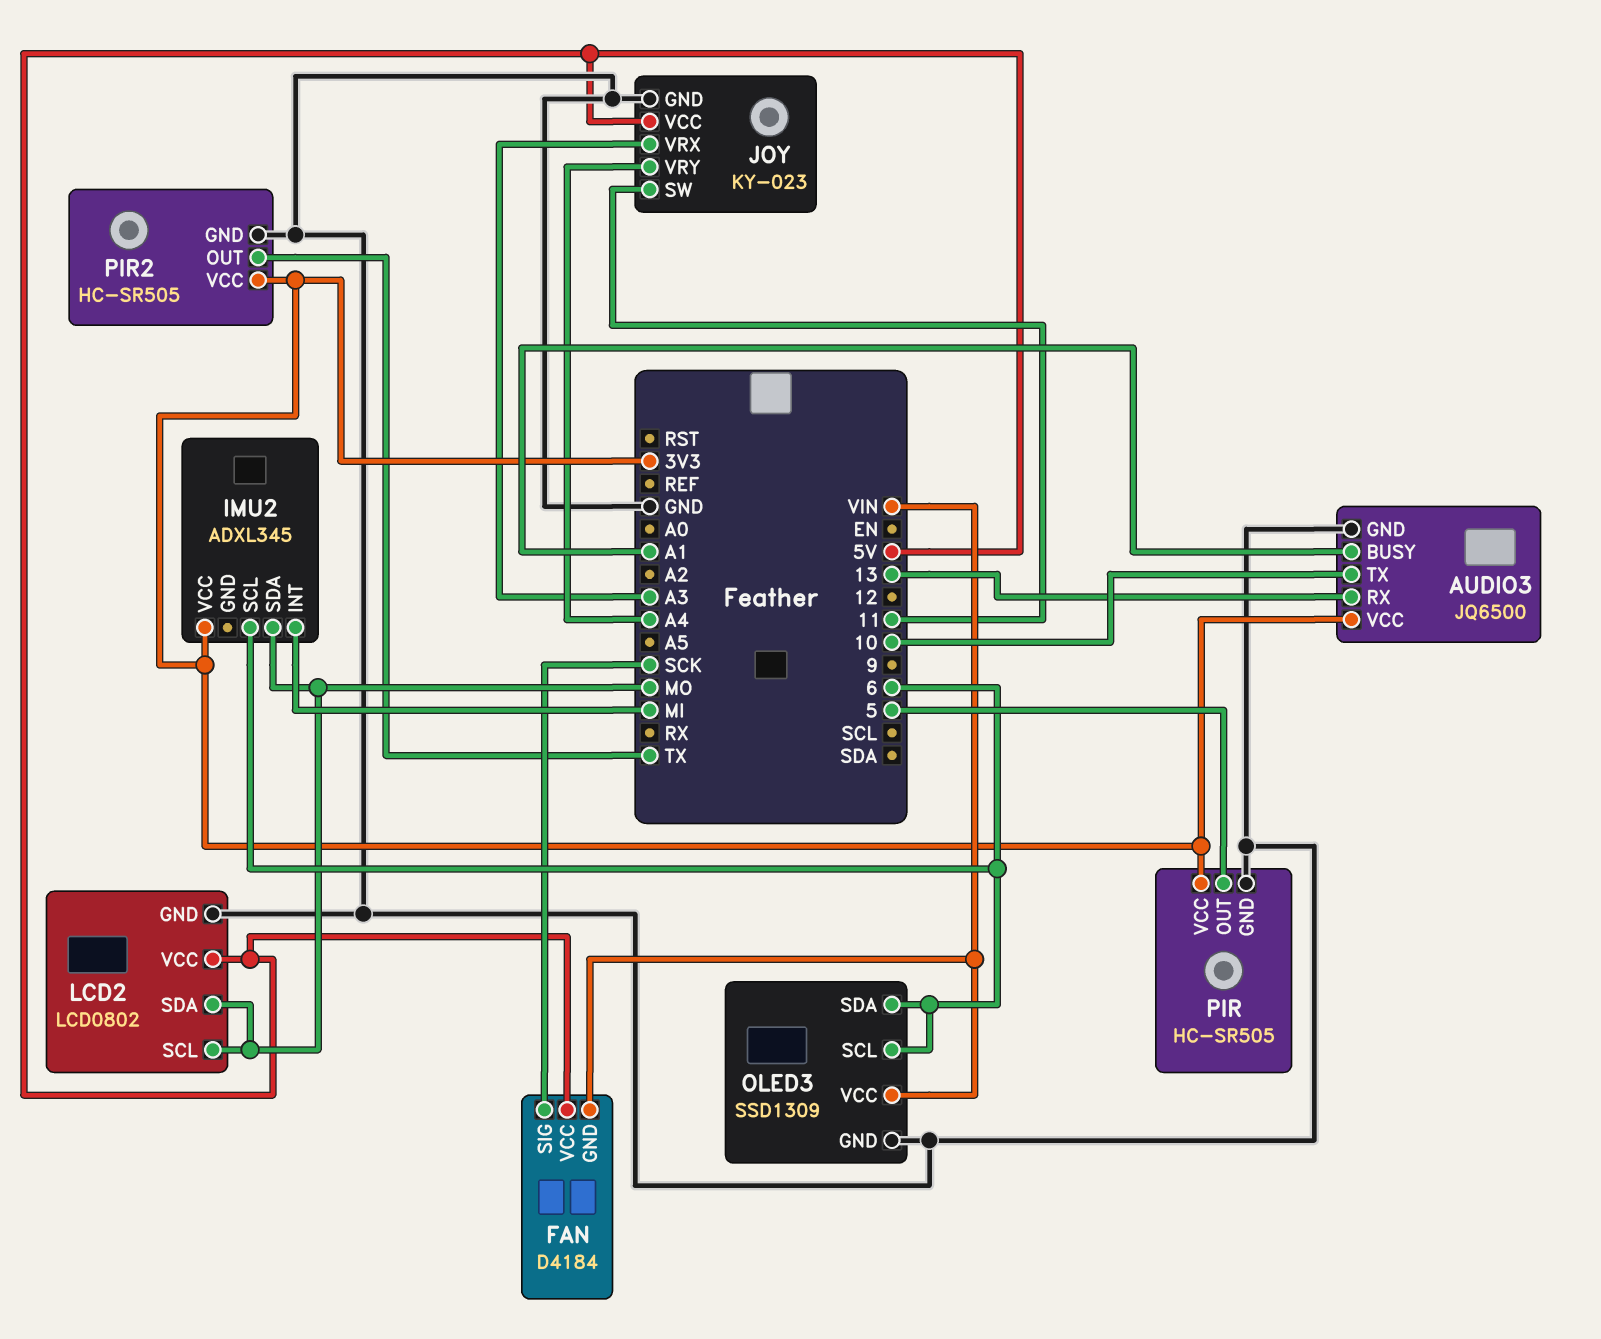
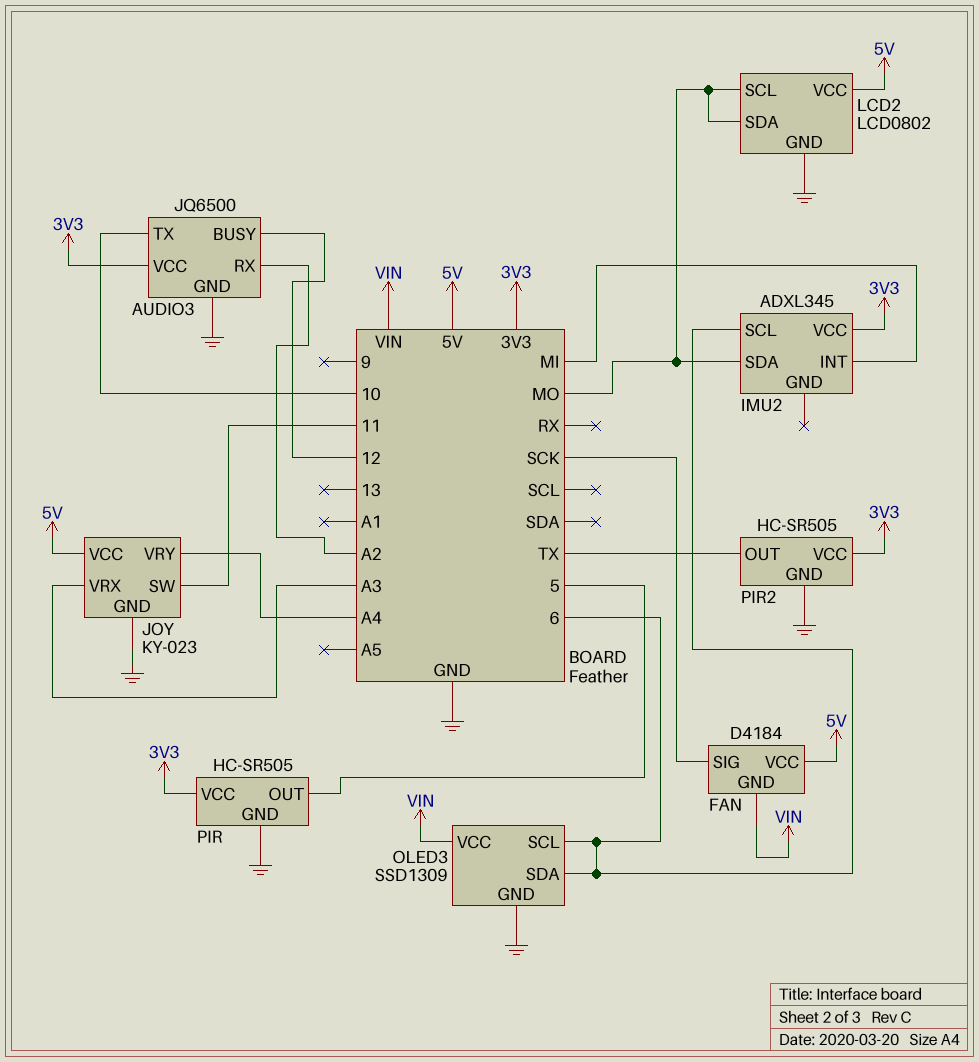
AUDIO3 pin BUSY: A1 -> 12
AUDIO3 pin RX: 13 -> A2

